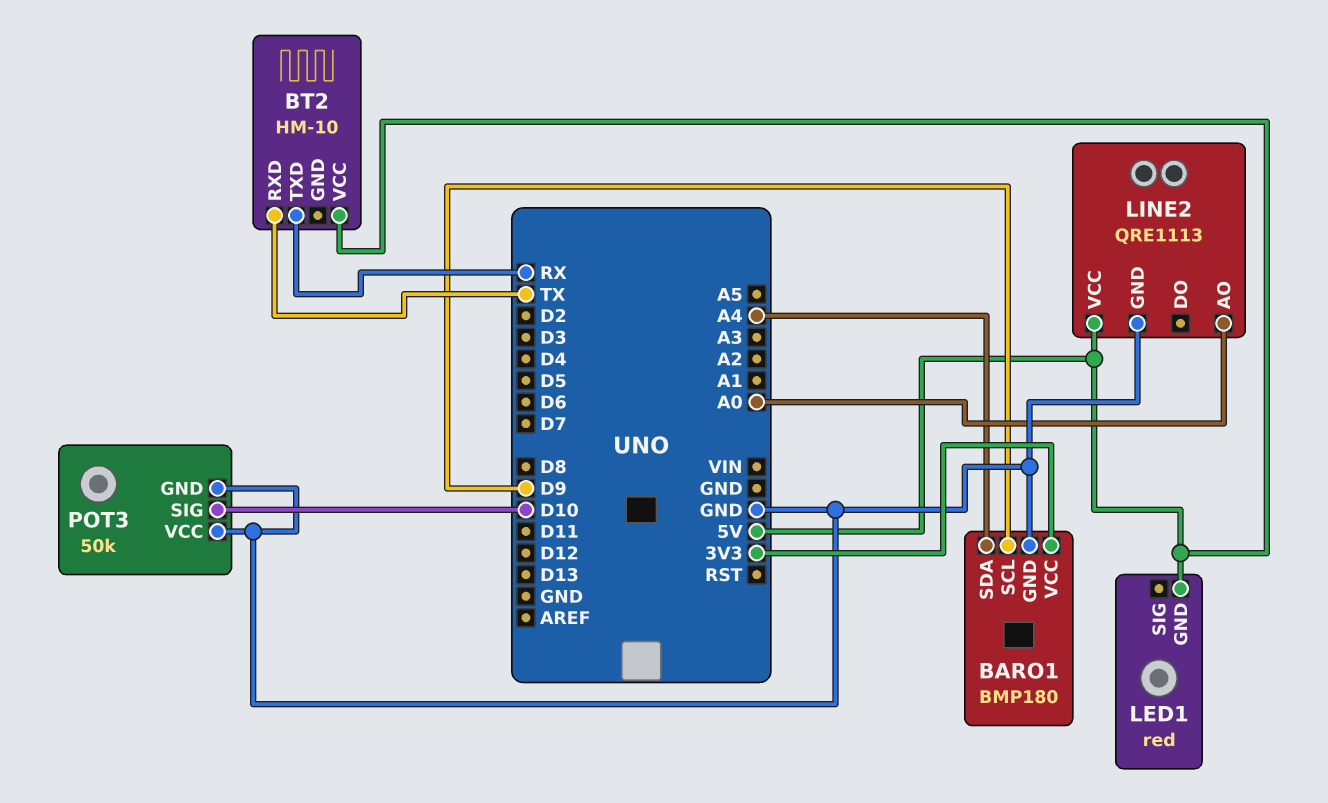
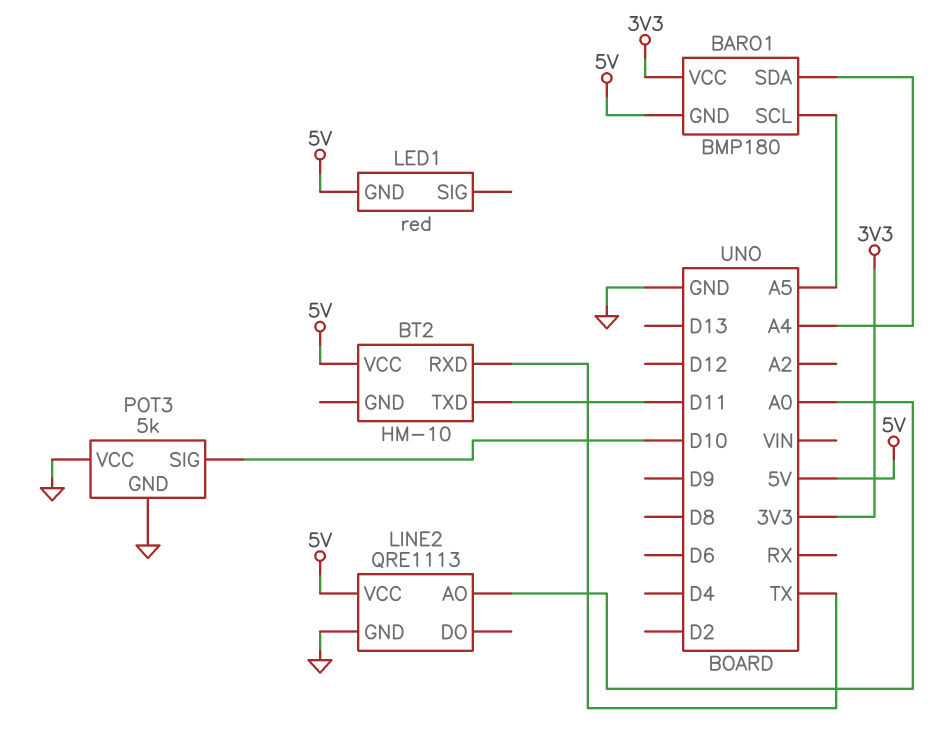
BARO1 pin GND: GND -> 5V
BARO1 pin SCL: D9 -> A5
BT2 pin TXD: RX -> D11
POT3: 50k -> 5k

